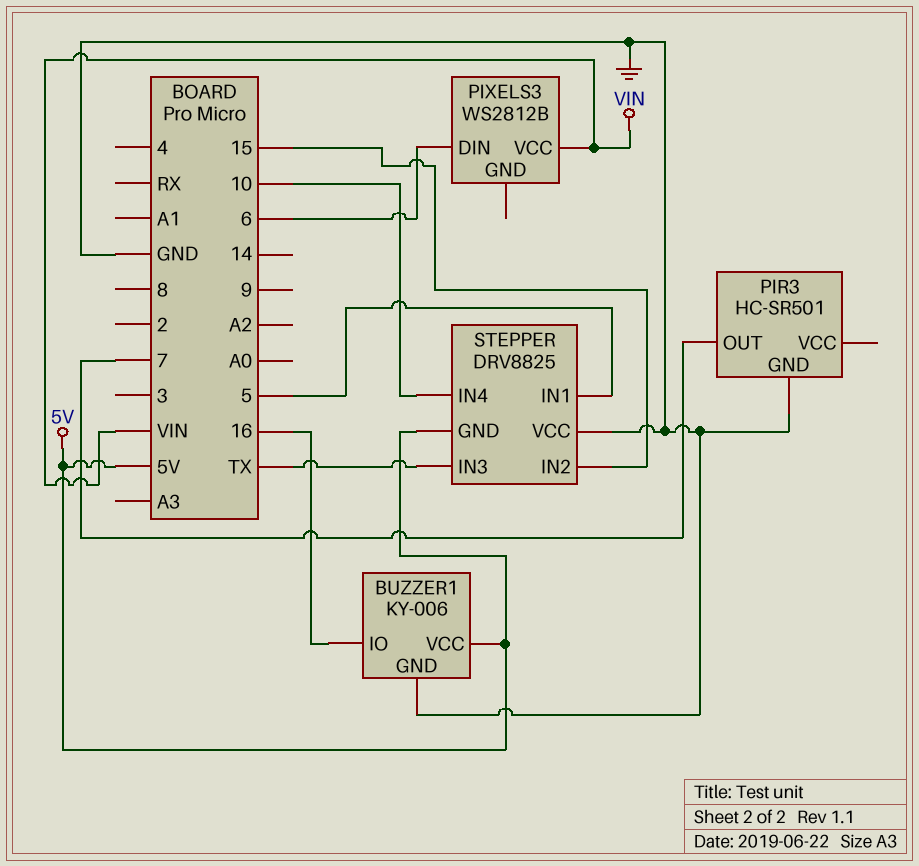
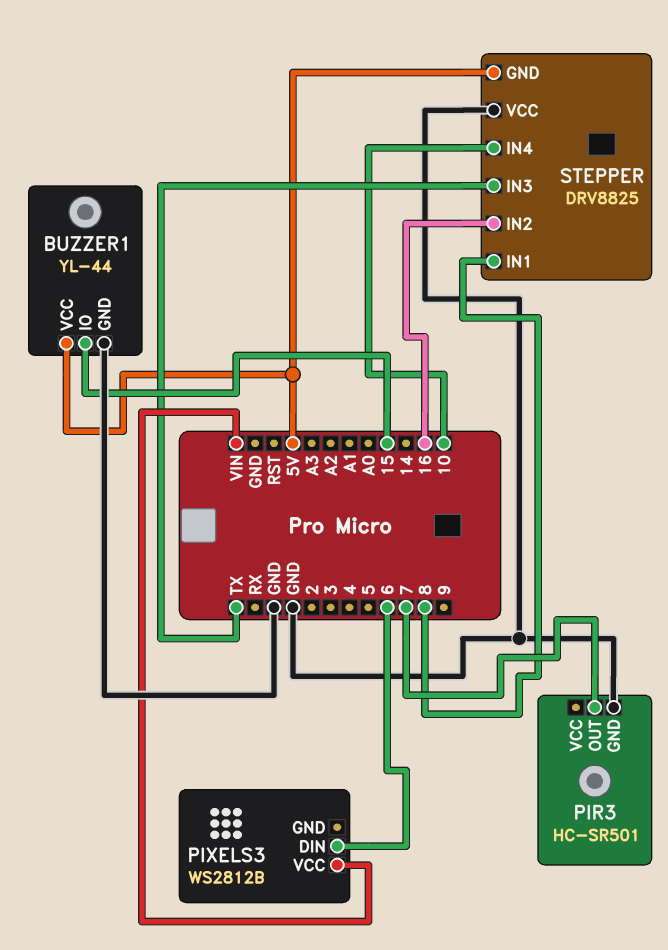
BUZZER1: KY-006 -> YL-44
BUZZER1 pin IO: 16 -> 15
STEPPER pin IN1: 5 -> 8
STEPPER pin IN2: 15 -> 16

